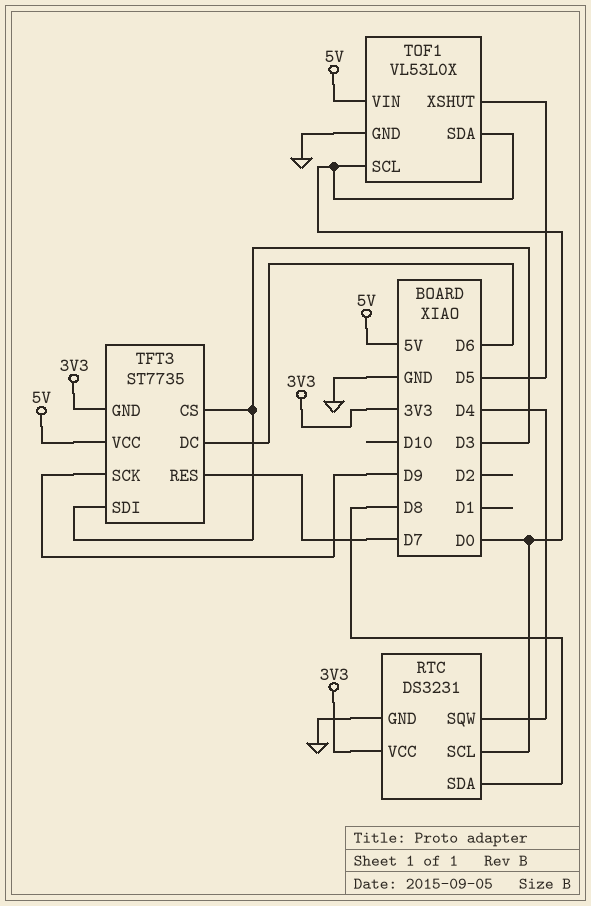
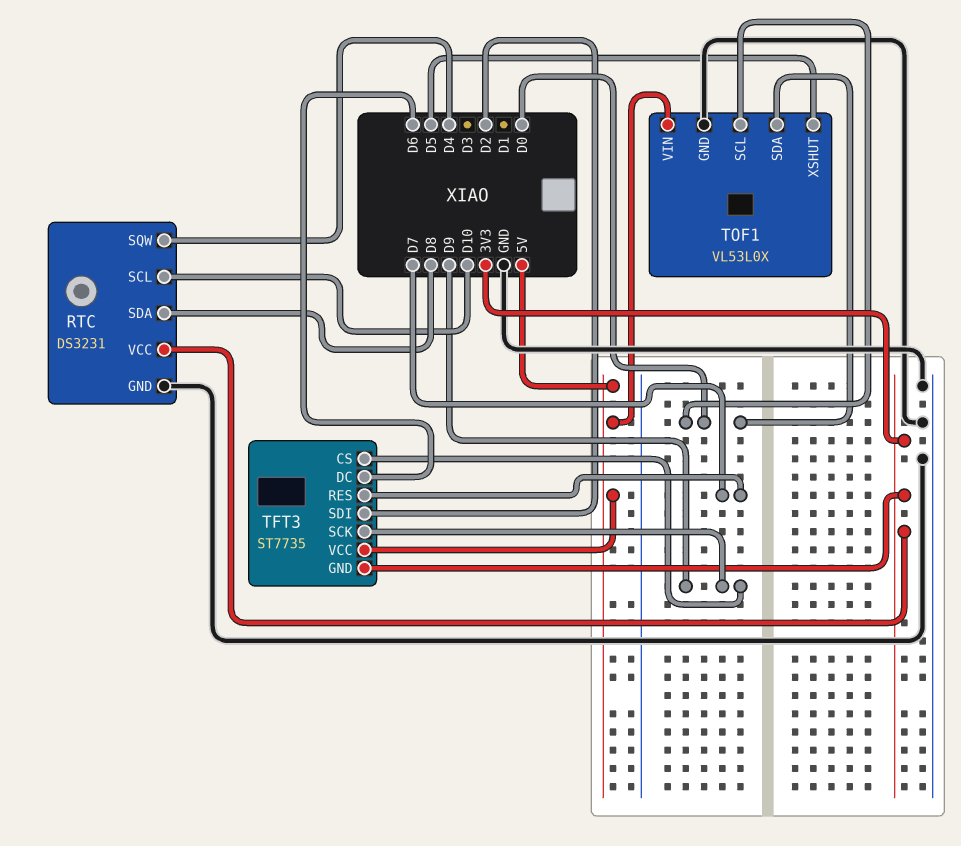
RTC pin SCL: D0 -> D10
TFT3 pin CS: D3 -> D9
TFT3 pin SDI: D3 -> D2

